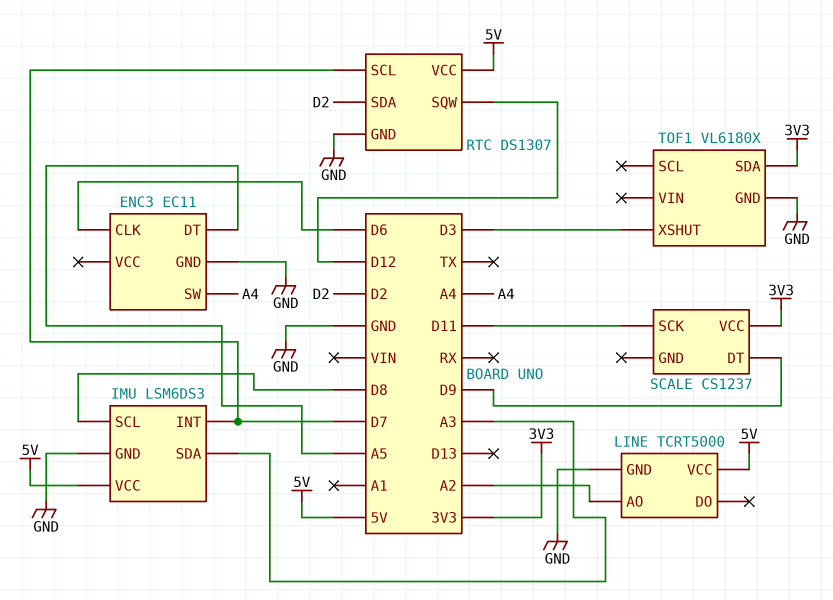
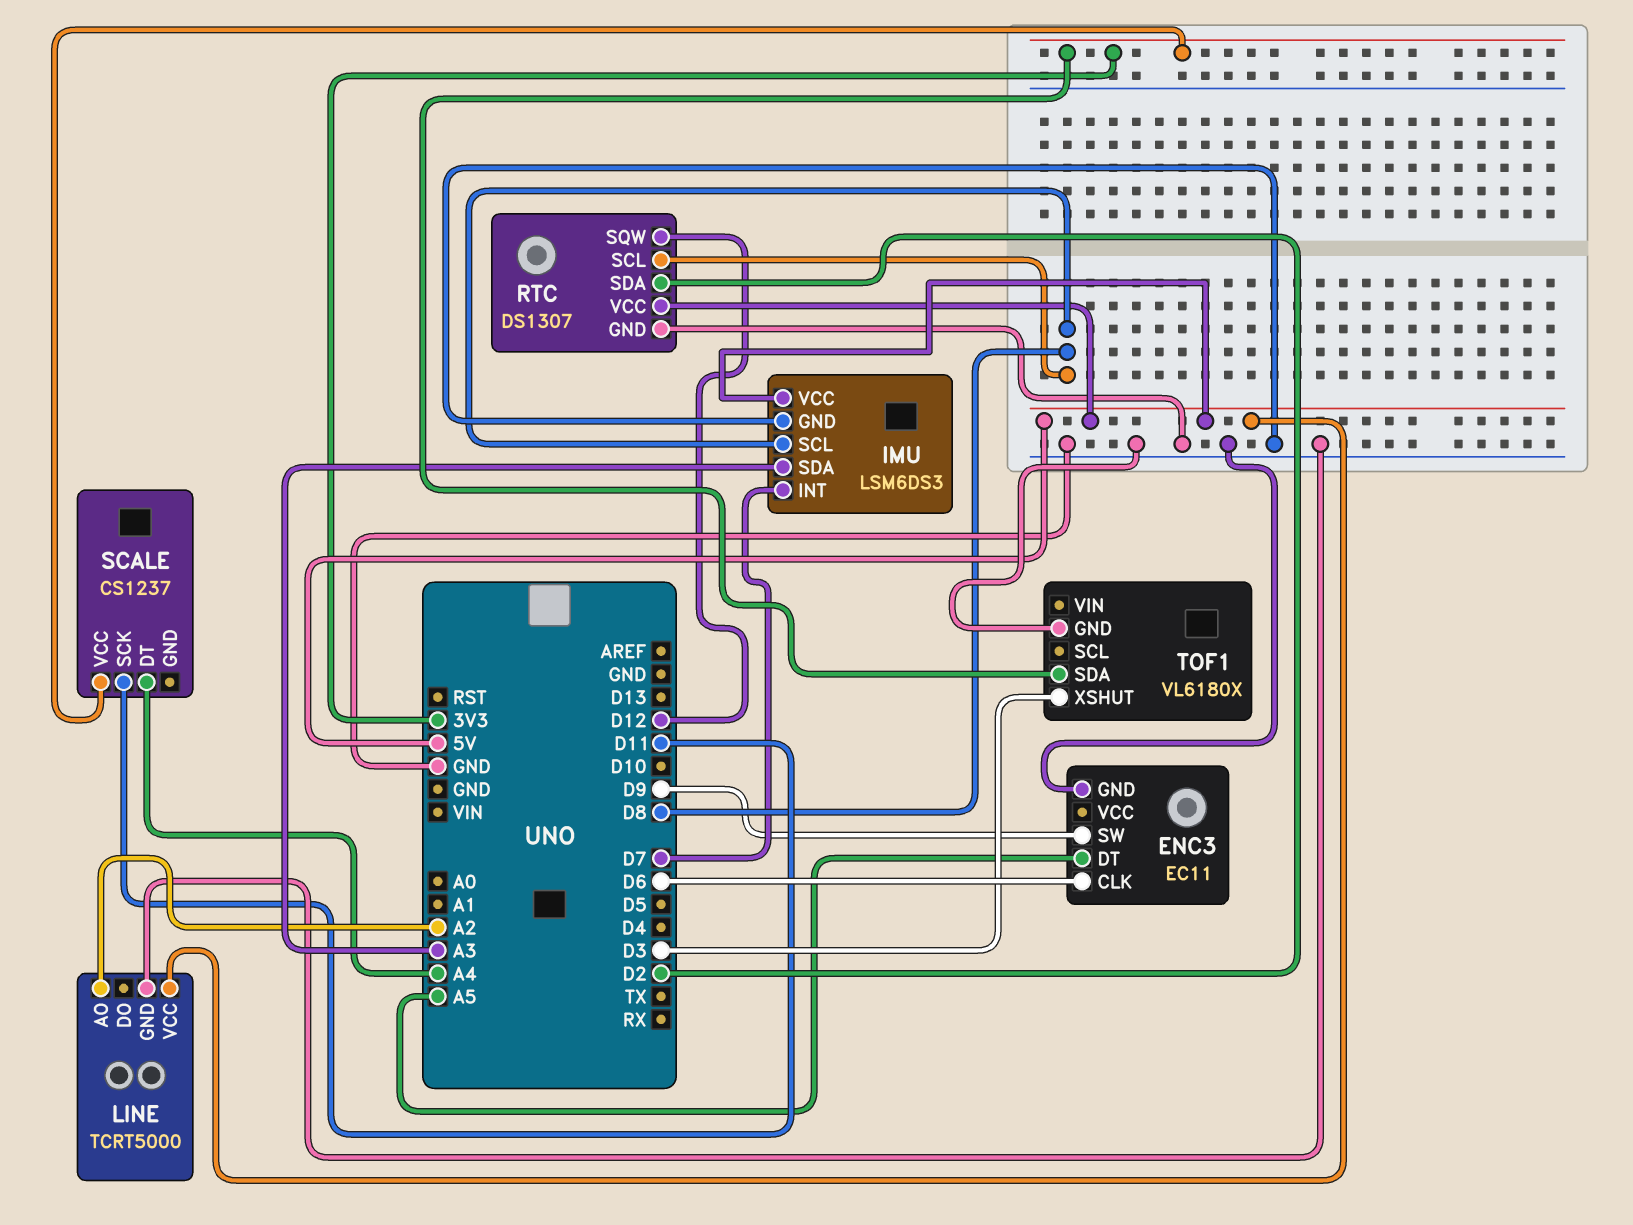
ENC3 pin SW: A4 -> D9
RTC pin SCL: D7 -> D8
SCALE pin DT: D9 -> A4

